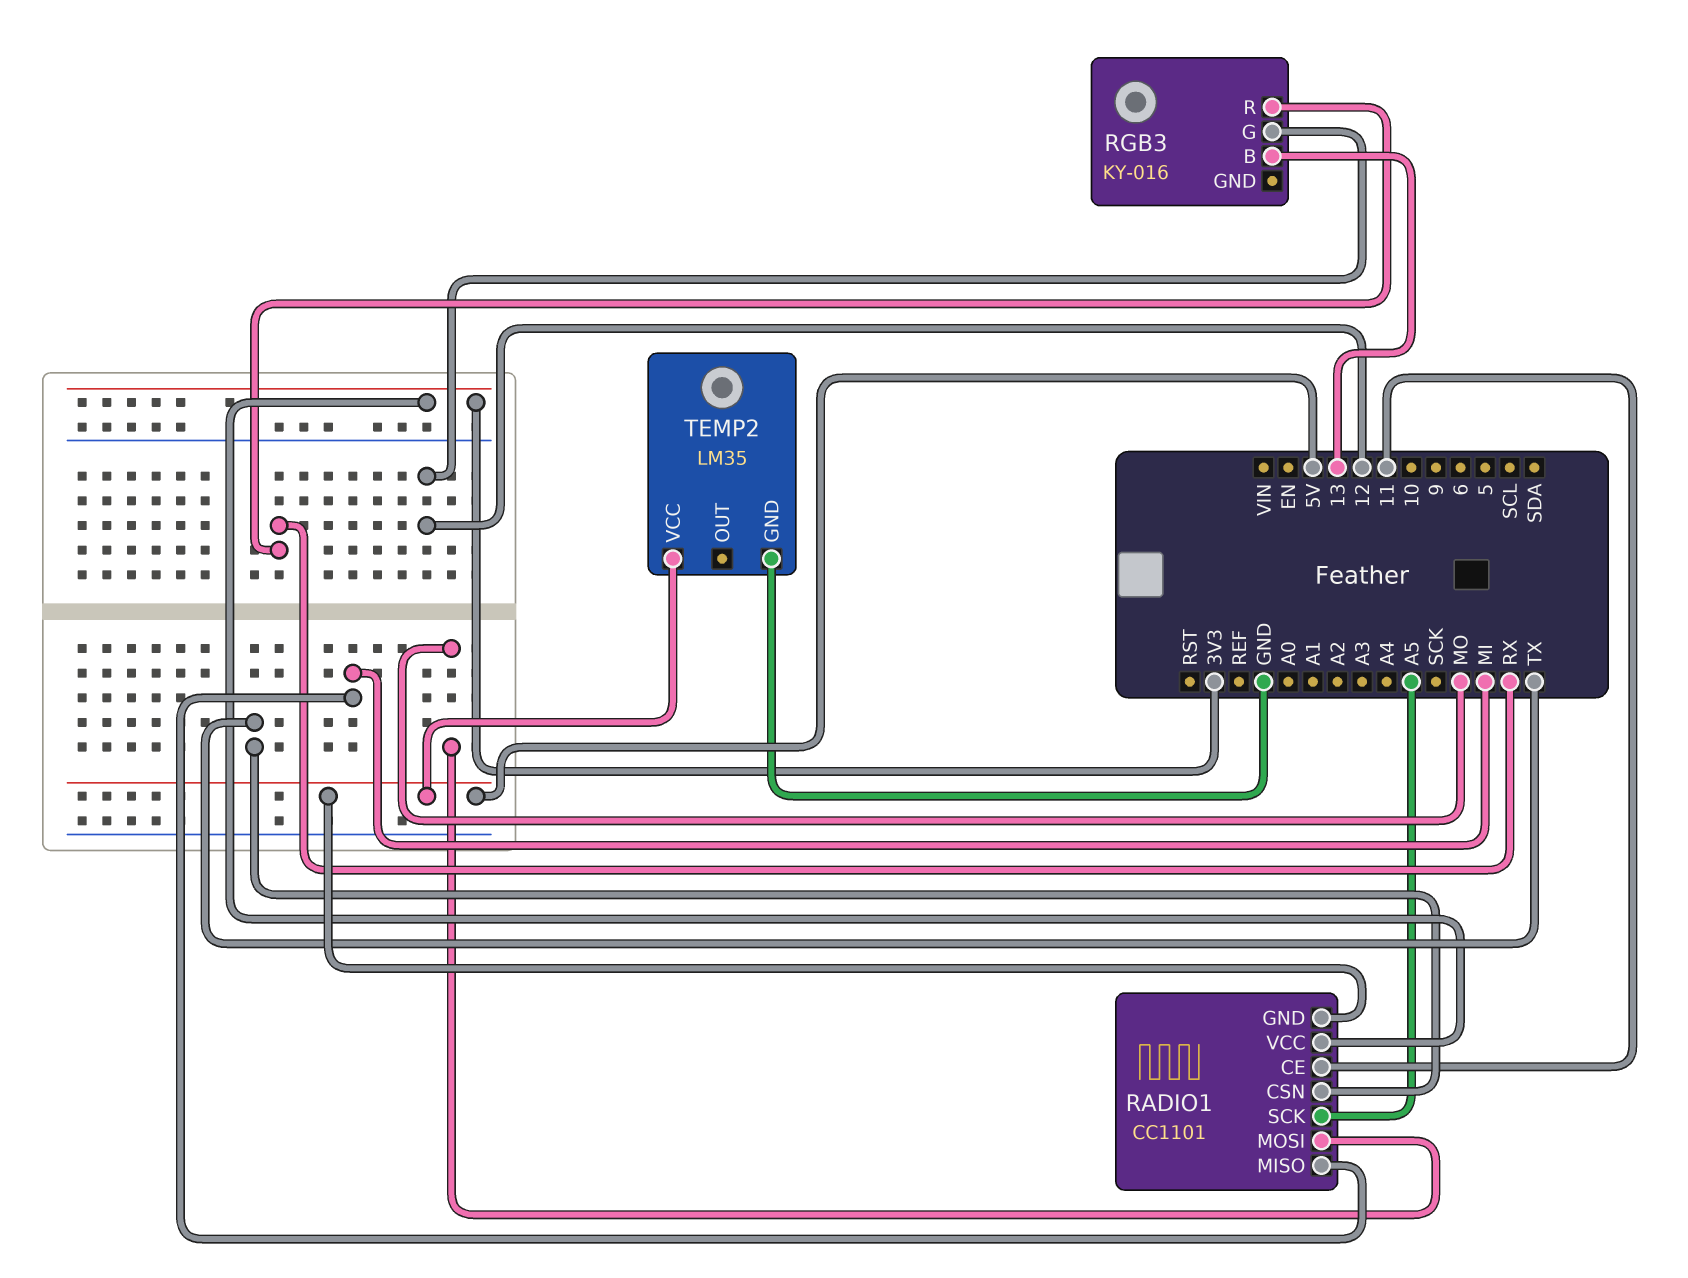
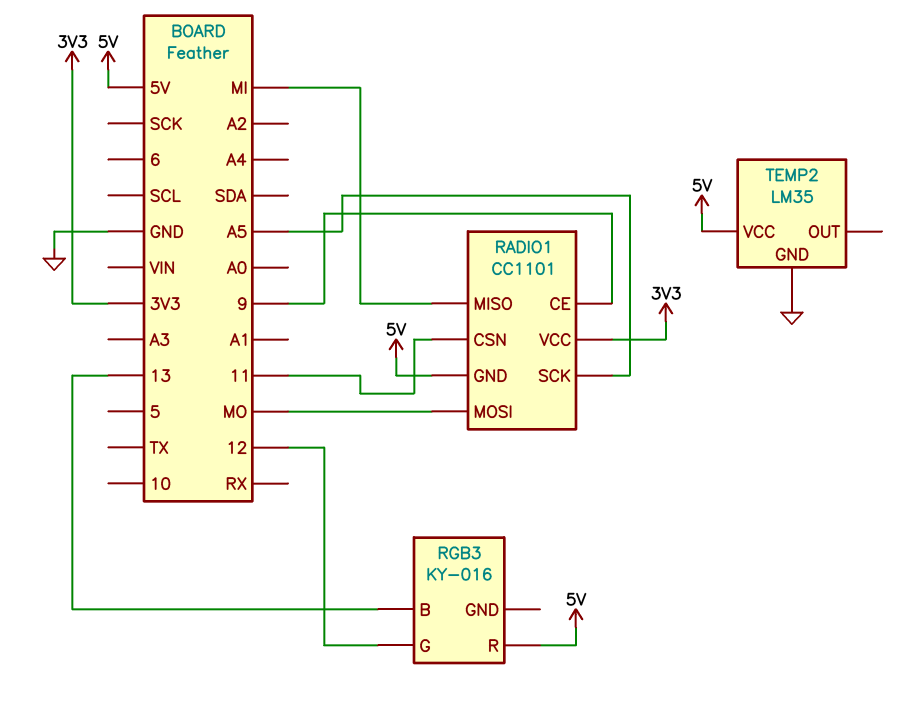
RADIO1 pin CE: 11 -> 9
RADIO1 pin CSN: TX -> 11
RGB3 pin R: RX -> 5V

